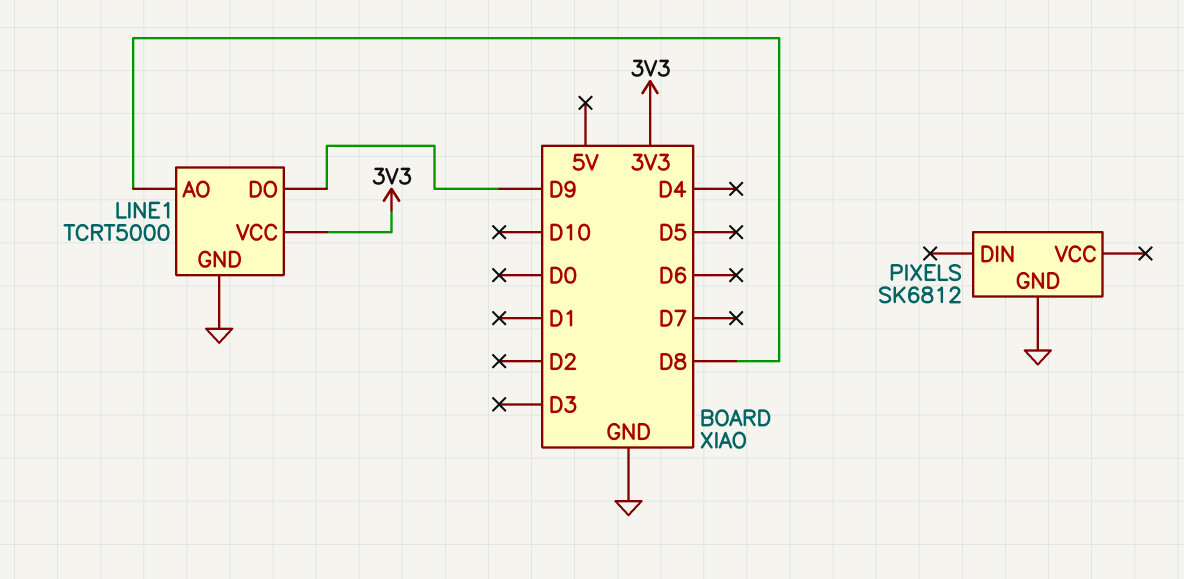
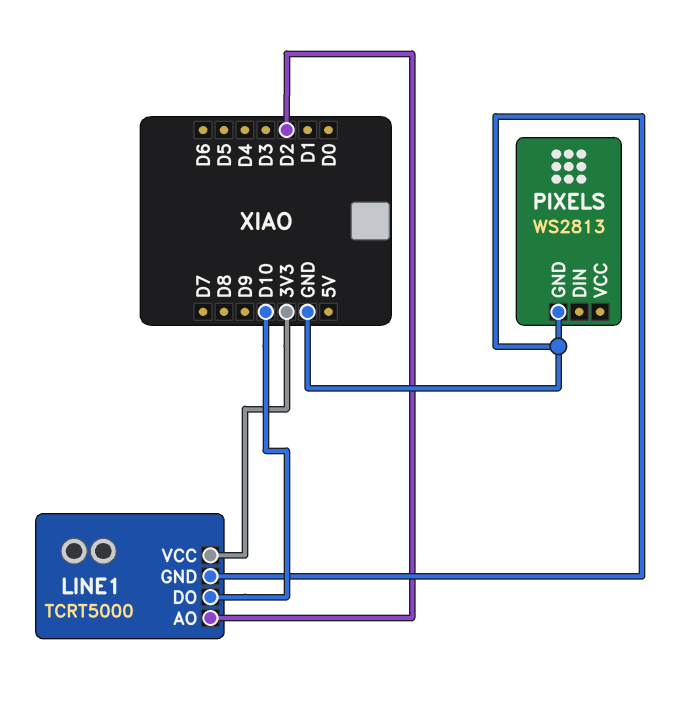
LINE1 pin AO: D8 -> D2
LINE1 pin DO: D9 -> D10
PIXELS: SK6812 -> WS2813

